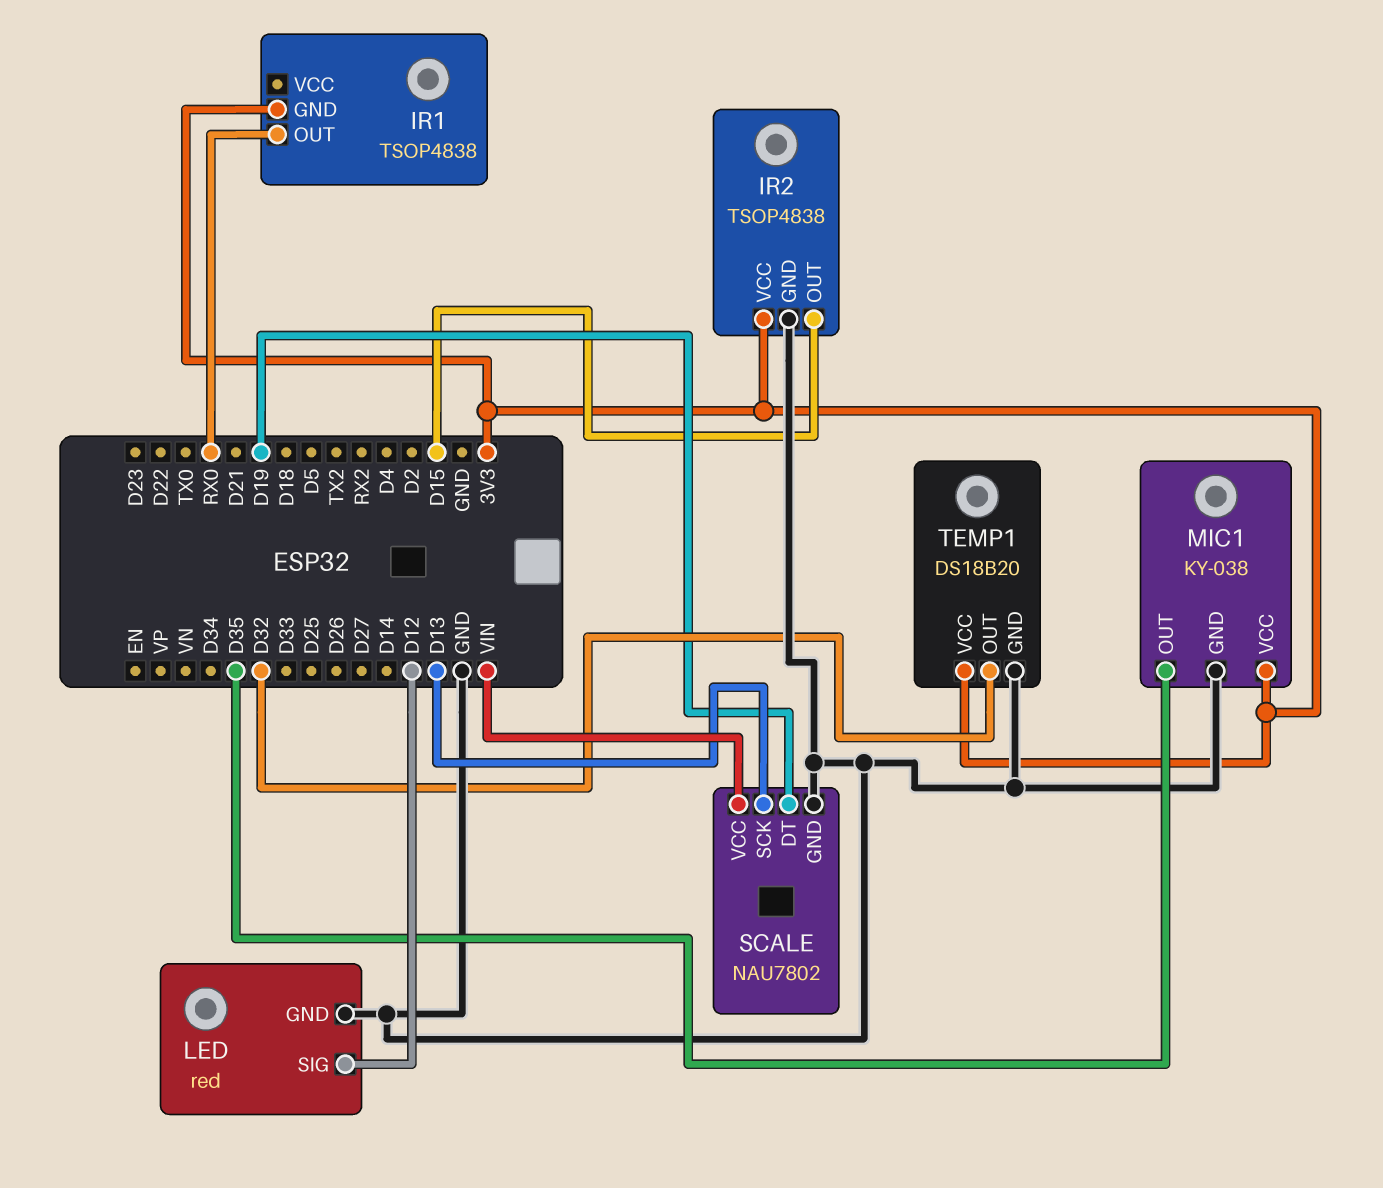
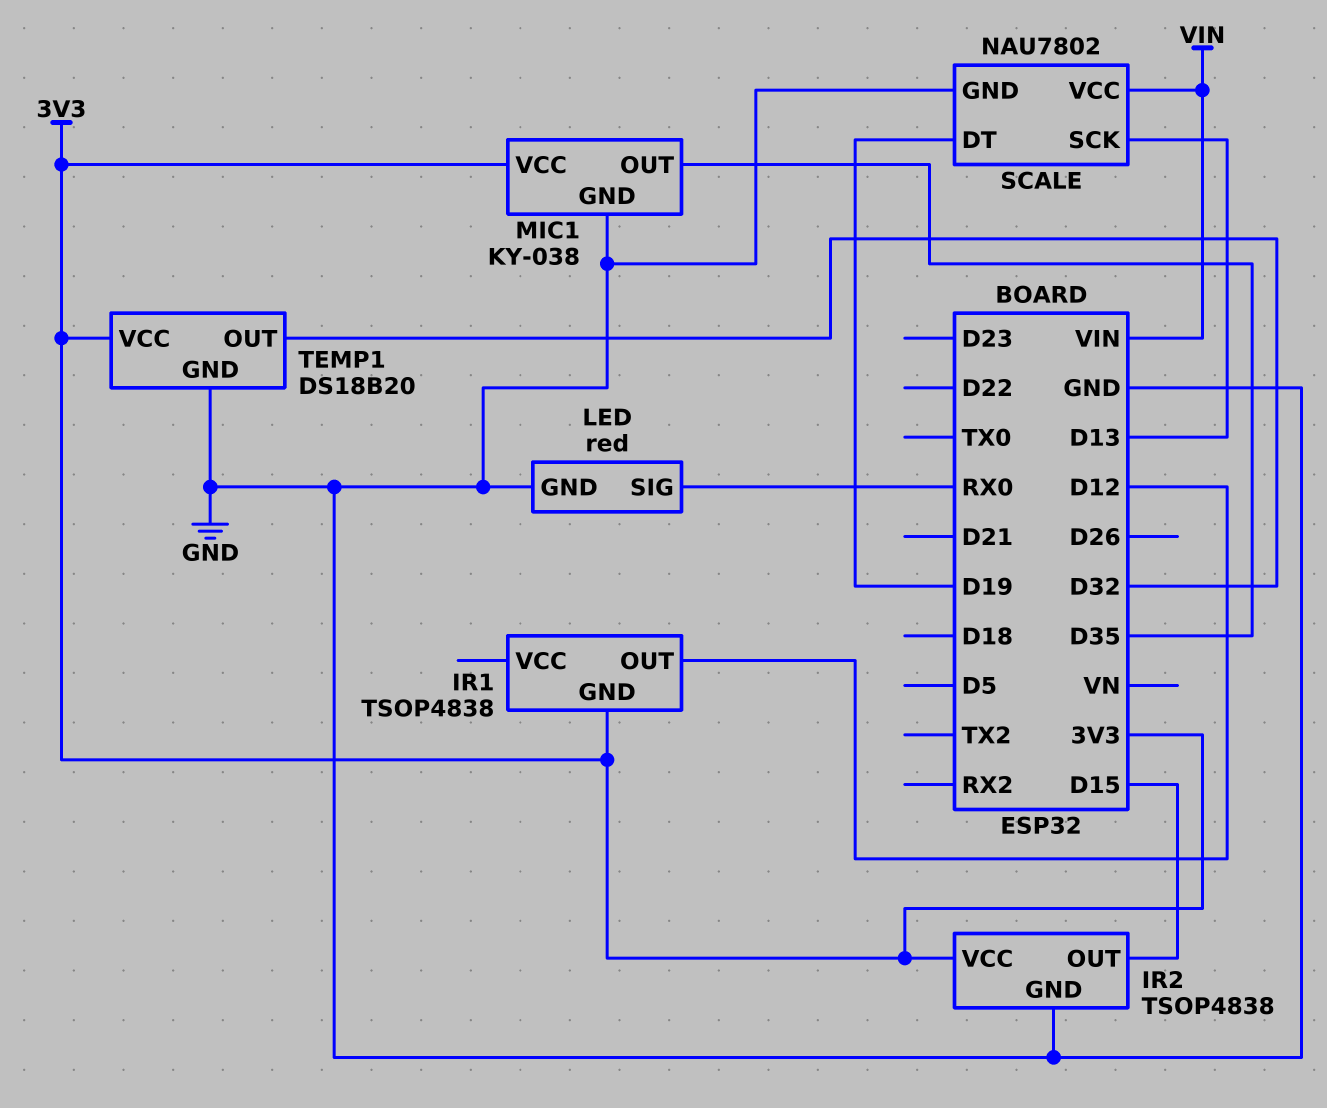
IR1 pin OUT: RX0 -> D12
LED pin SIG: D12 -> RX0

